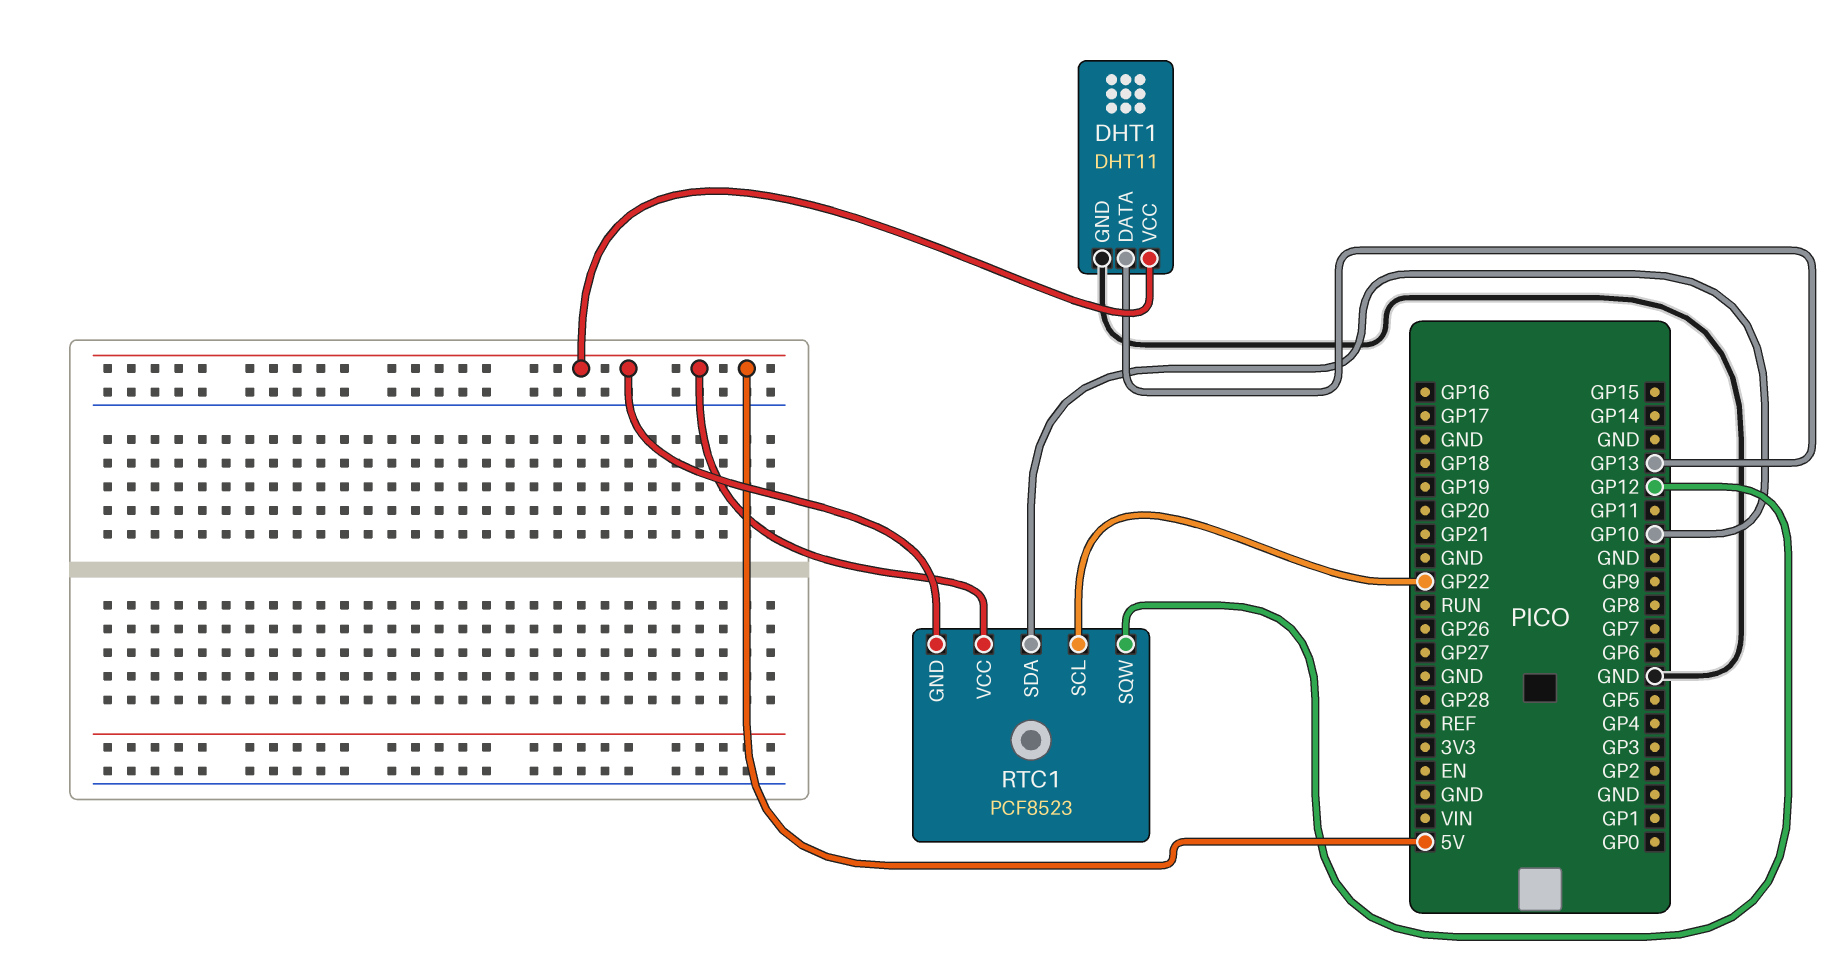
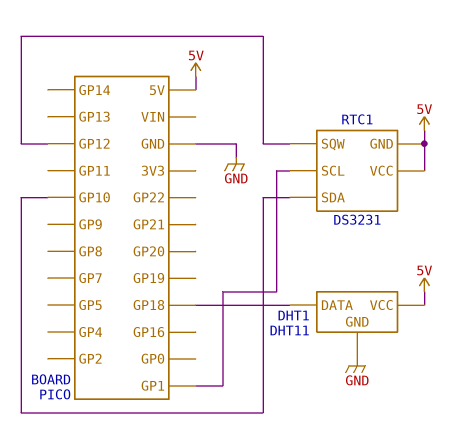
DHT1 pin DATA: GP13 -> GP18
RTC1: PCF8523 -> DS3231
RTC1 pin SCL: GP22 -> GP1

